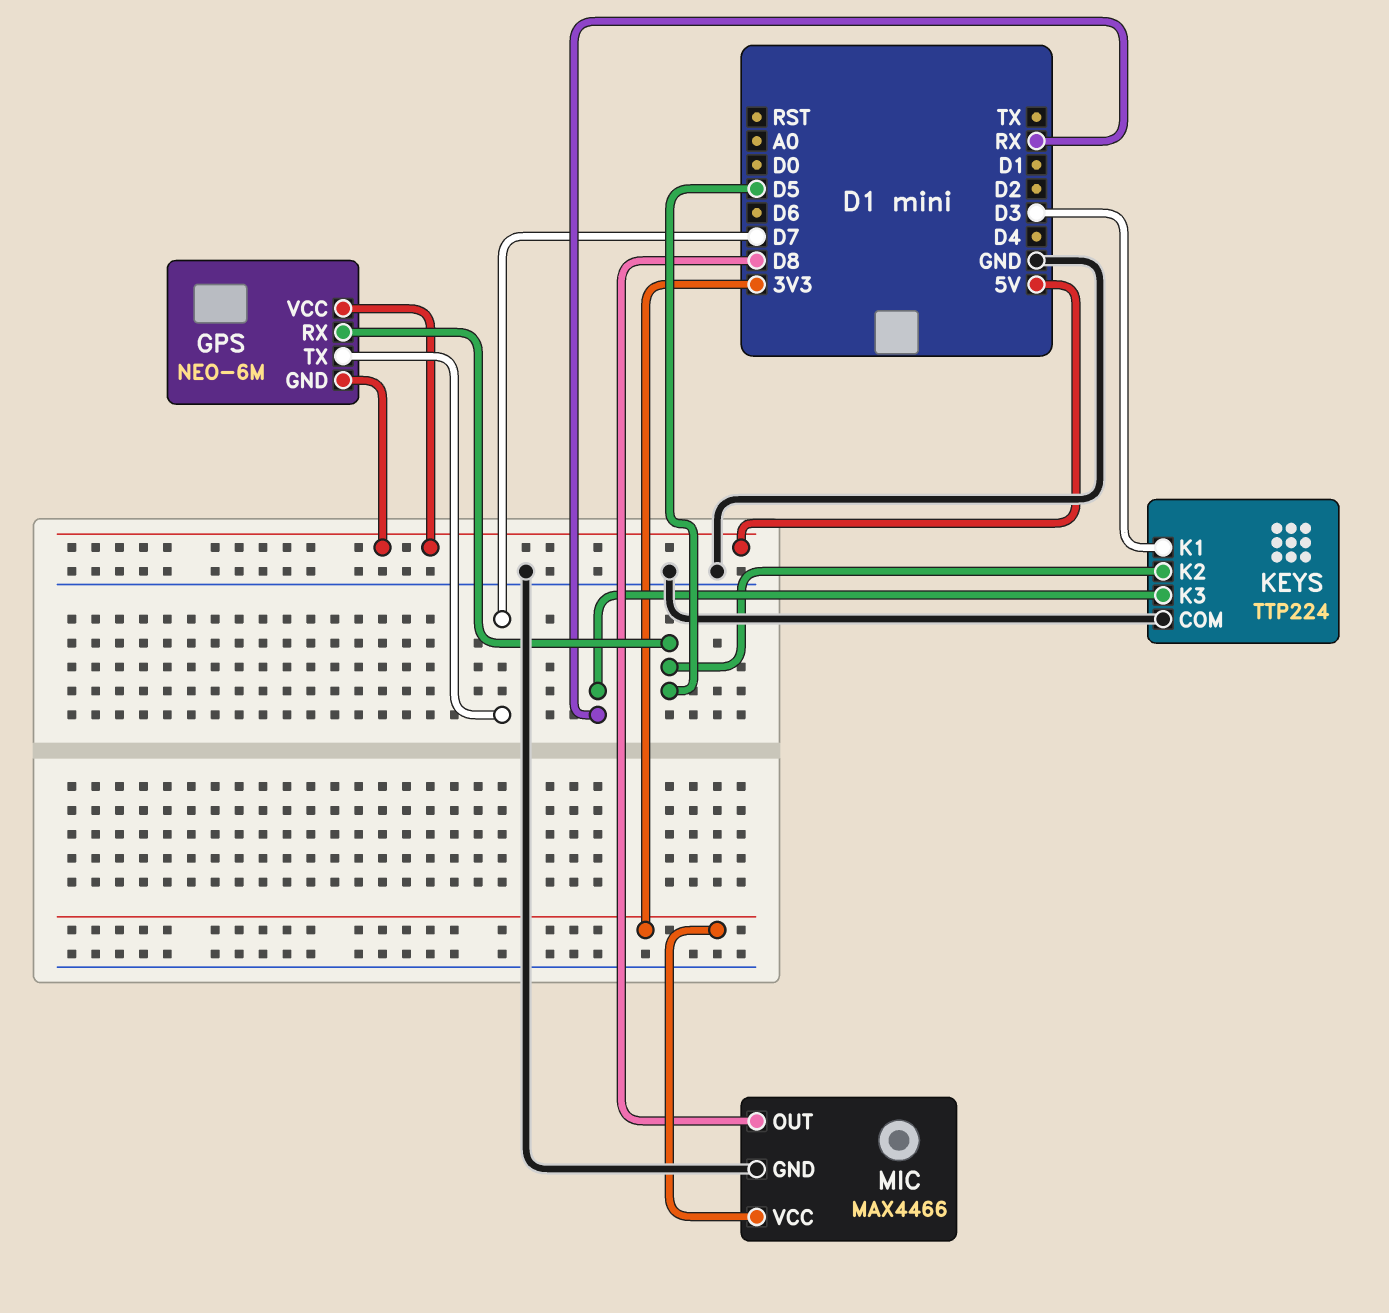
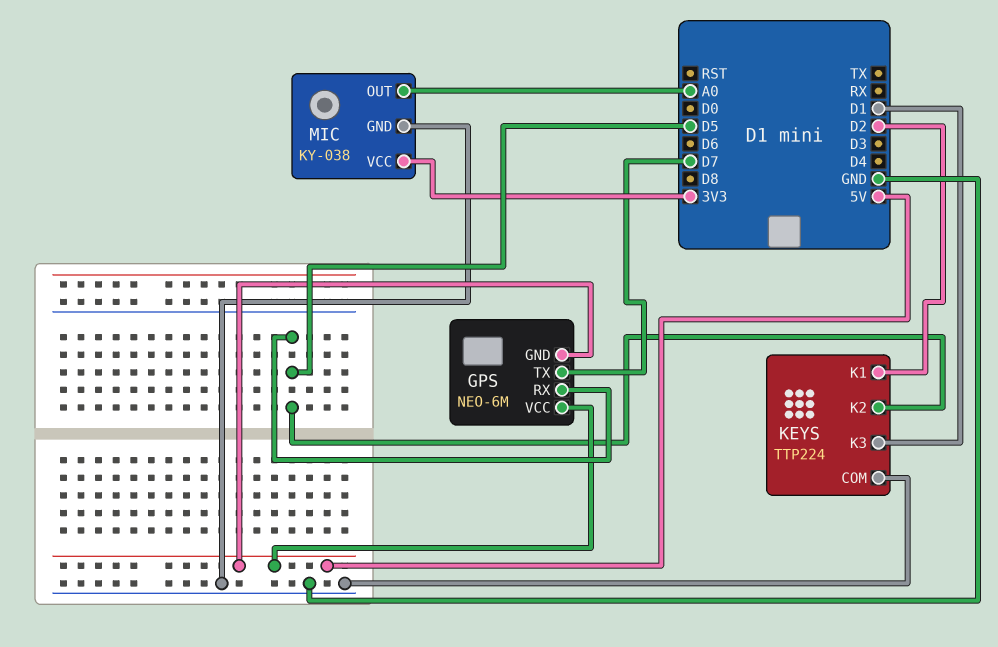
KEYS pin K1: D3 -> D2
KEYS pin K3: RX -> D1
MIC: MAX4466 -> KY-038
MIC pin OUT: D8 -> A0

